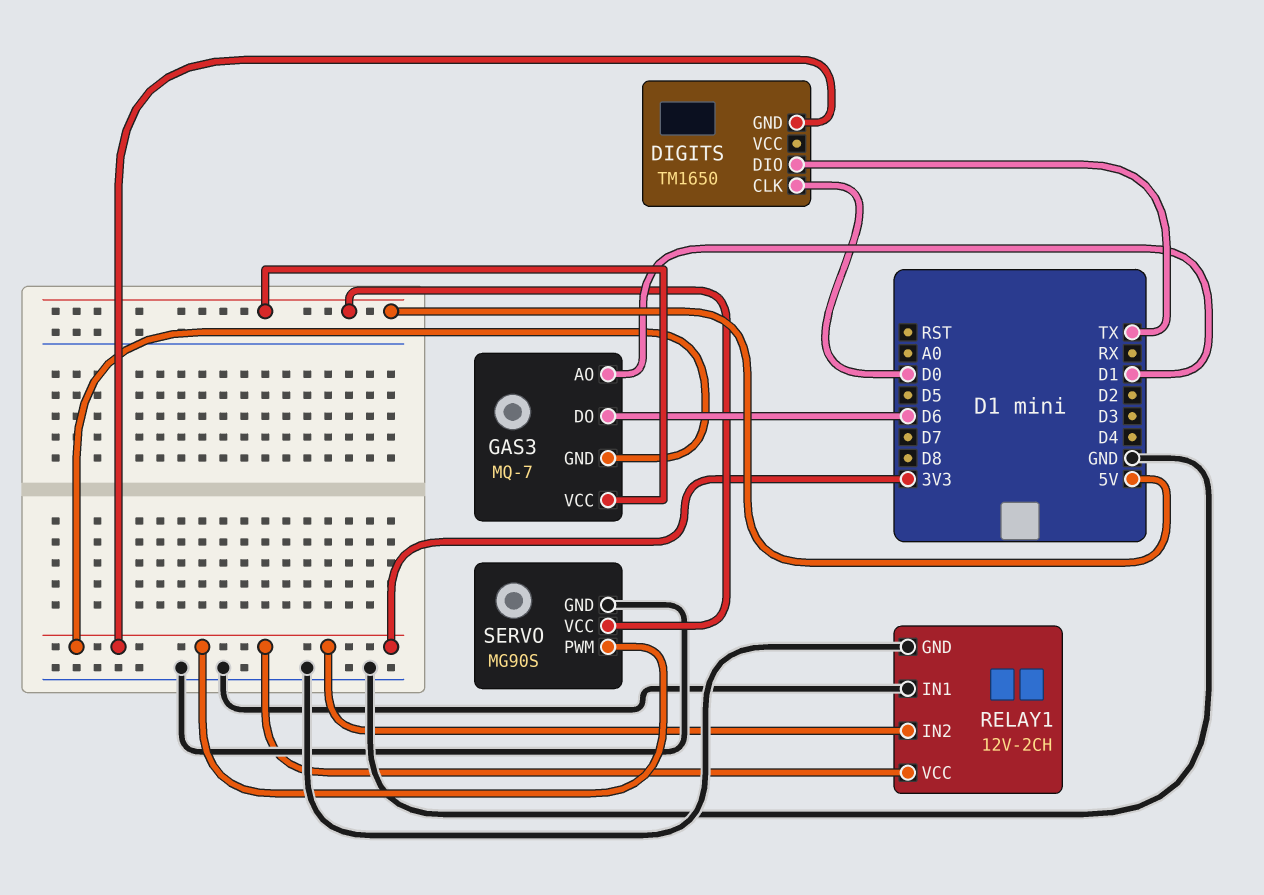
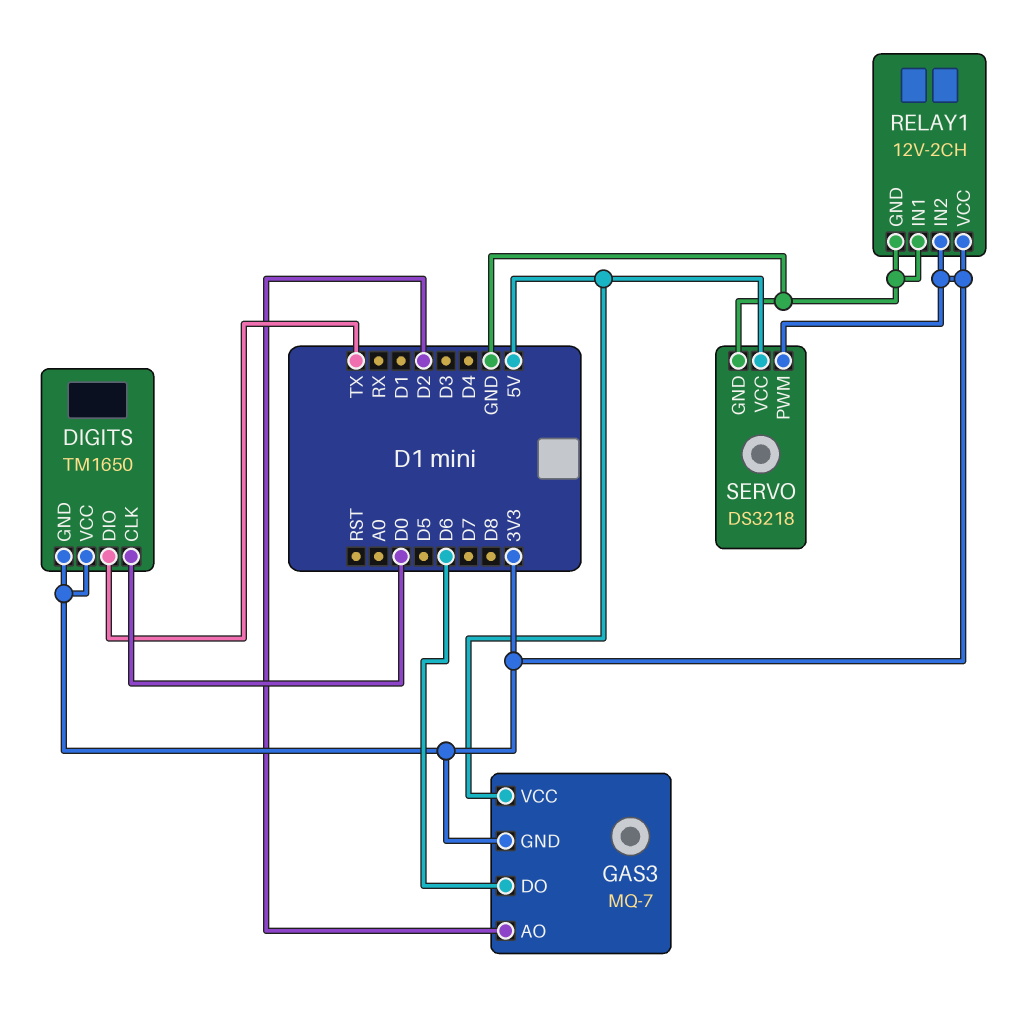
DIGITS pin VCC: none -> 3V3
GAS3 pin AO: D1 -> D2
SERVO: MG90S -> DS3218

